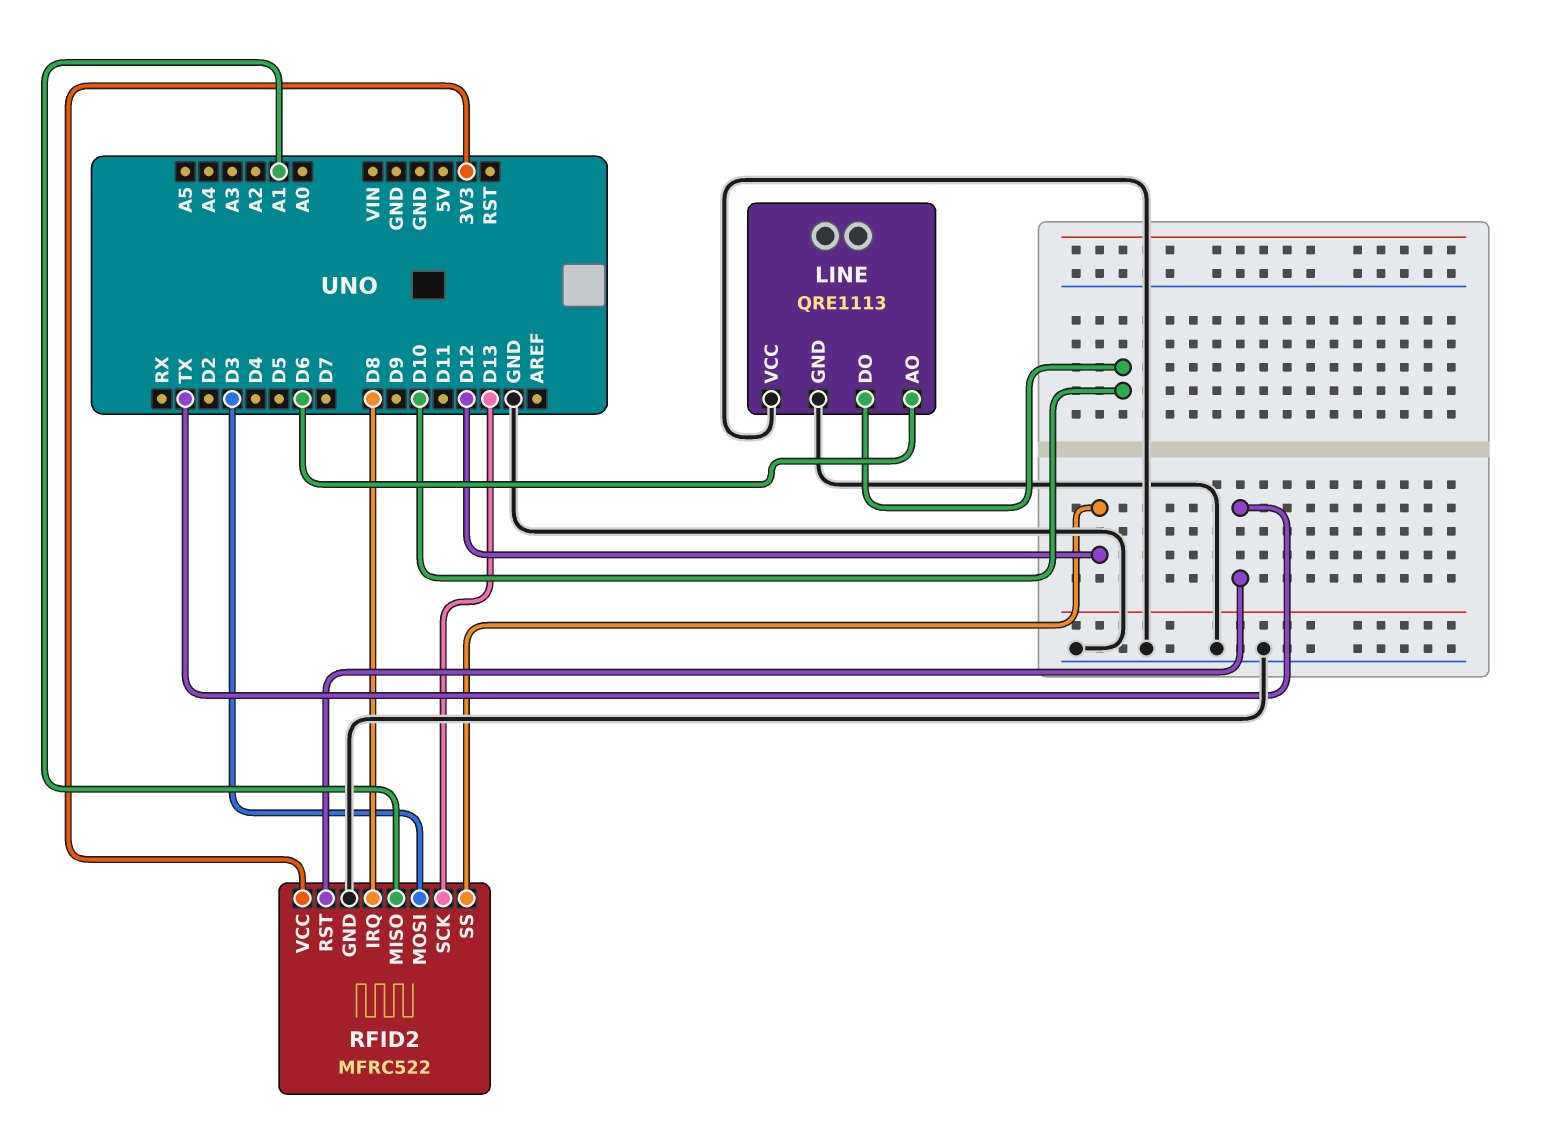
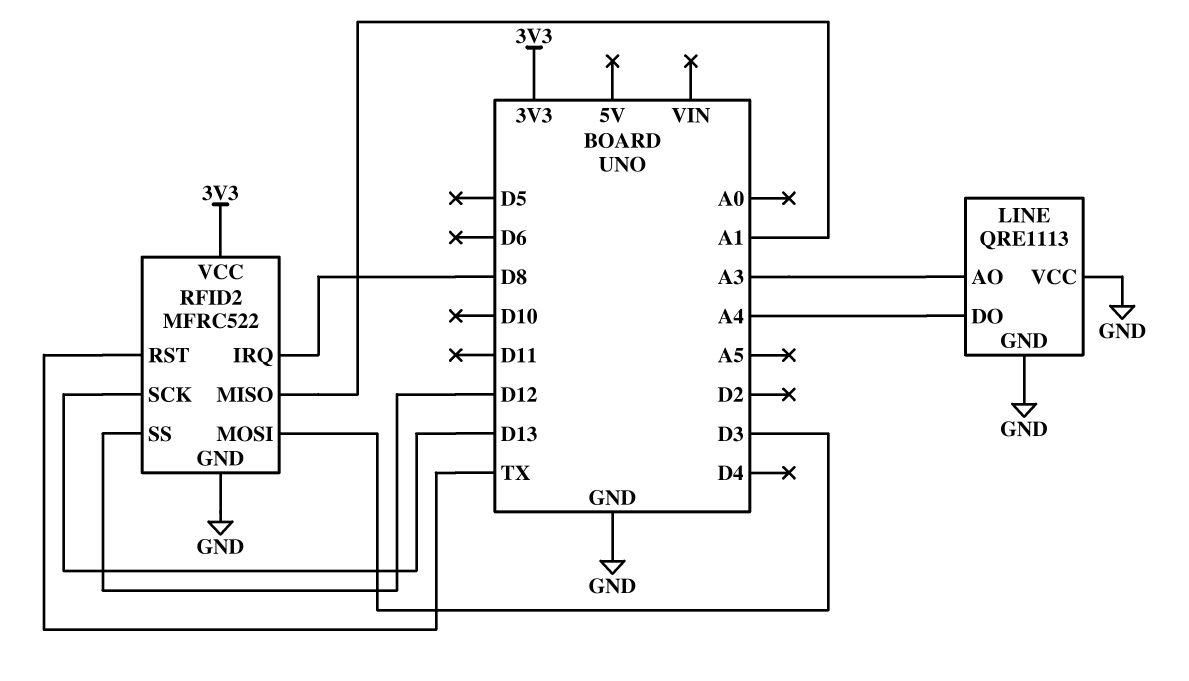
LINE pin AO: D6 -> A3
LINE pin DO: D10 -> A4

